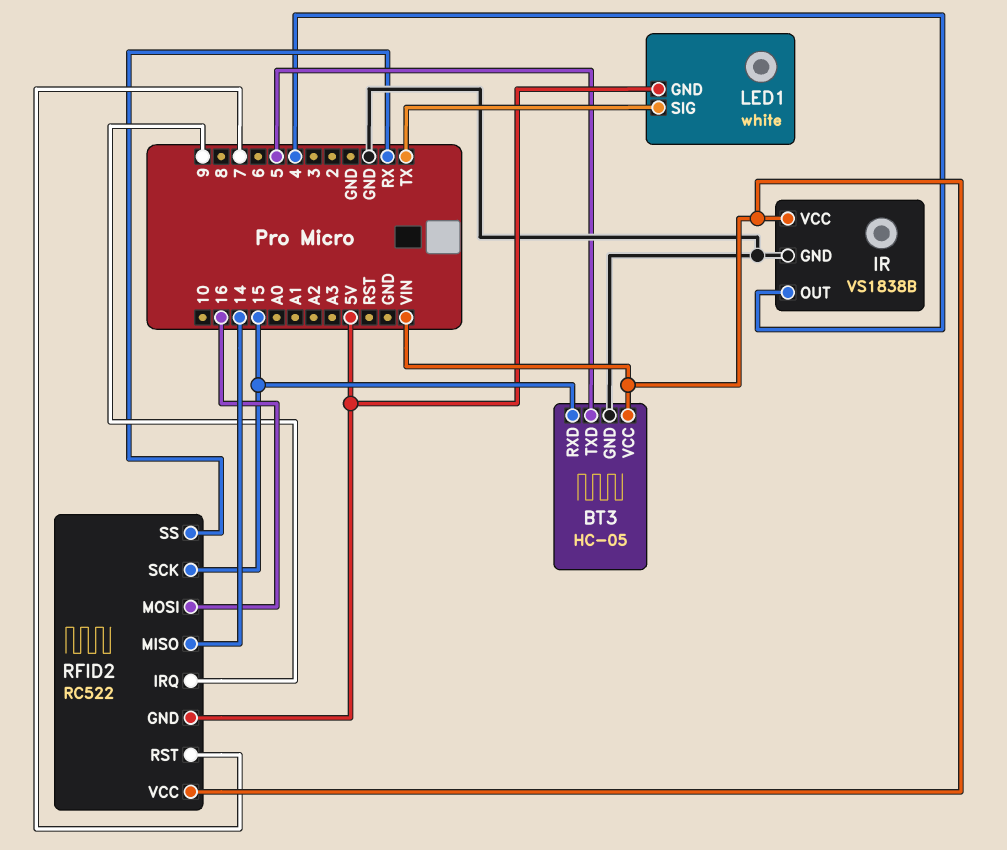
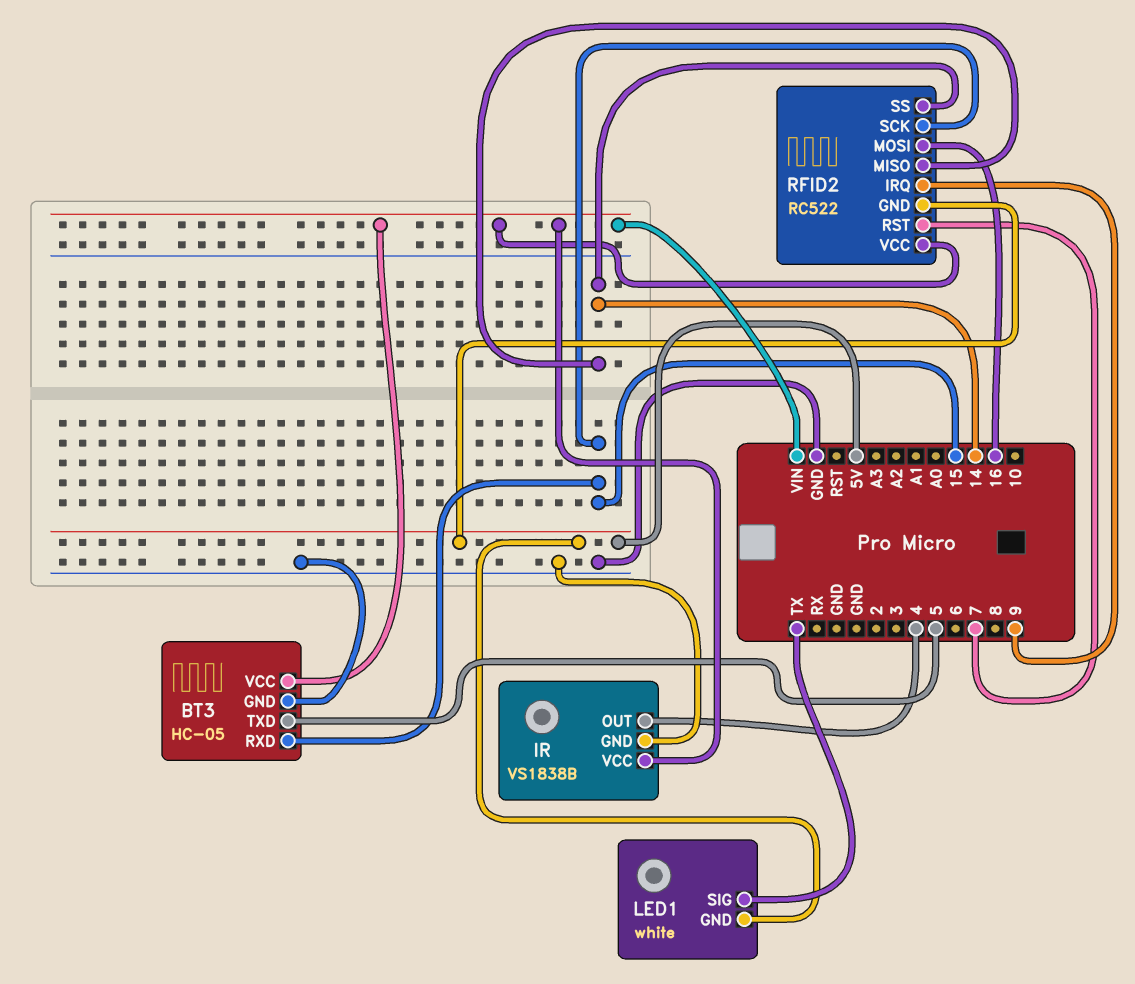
RFID2 pin SS: RX -> 14

